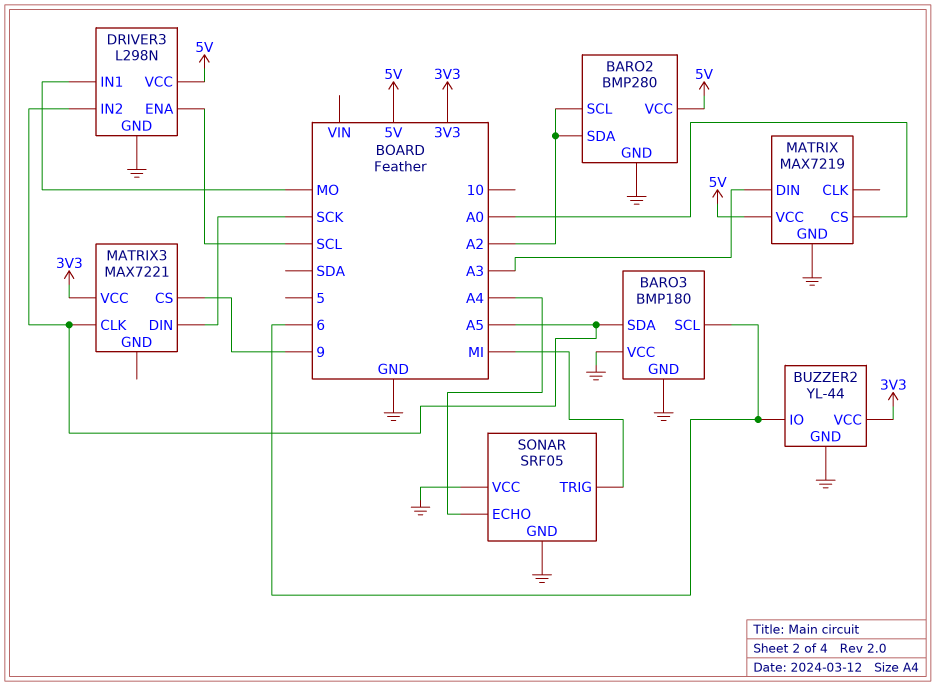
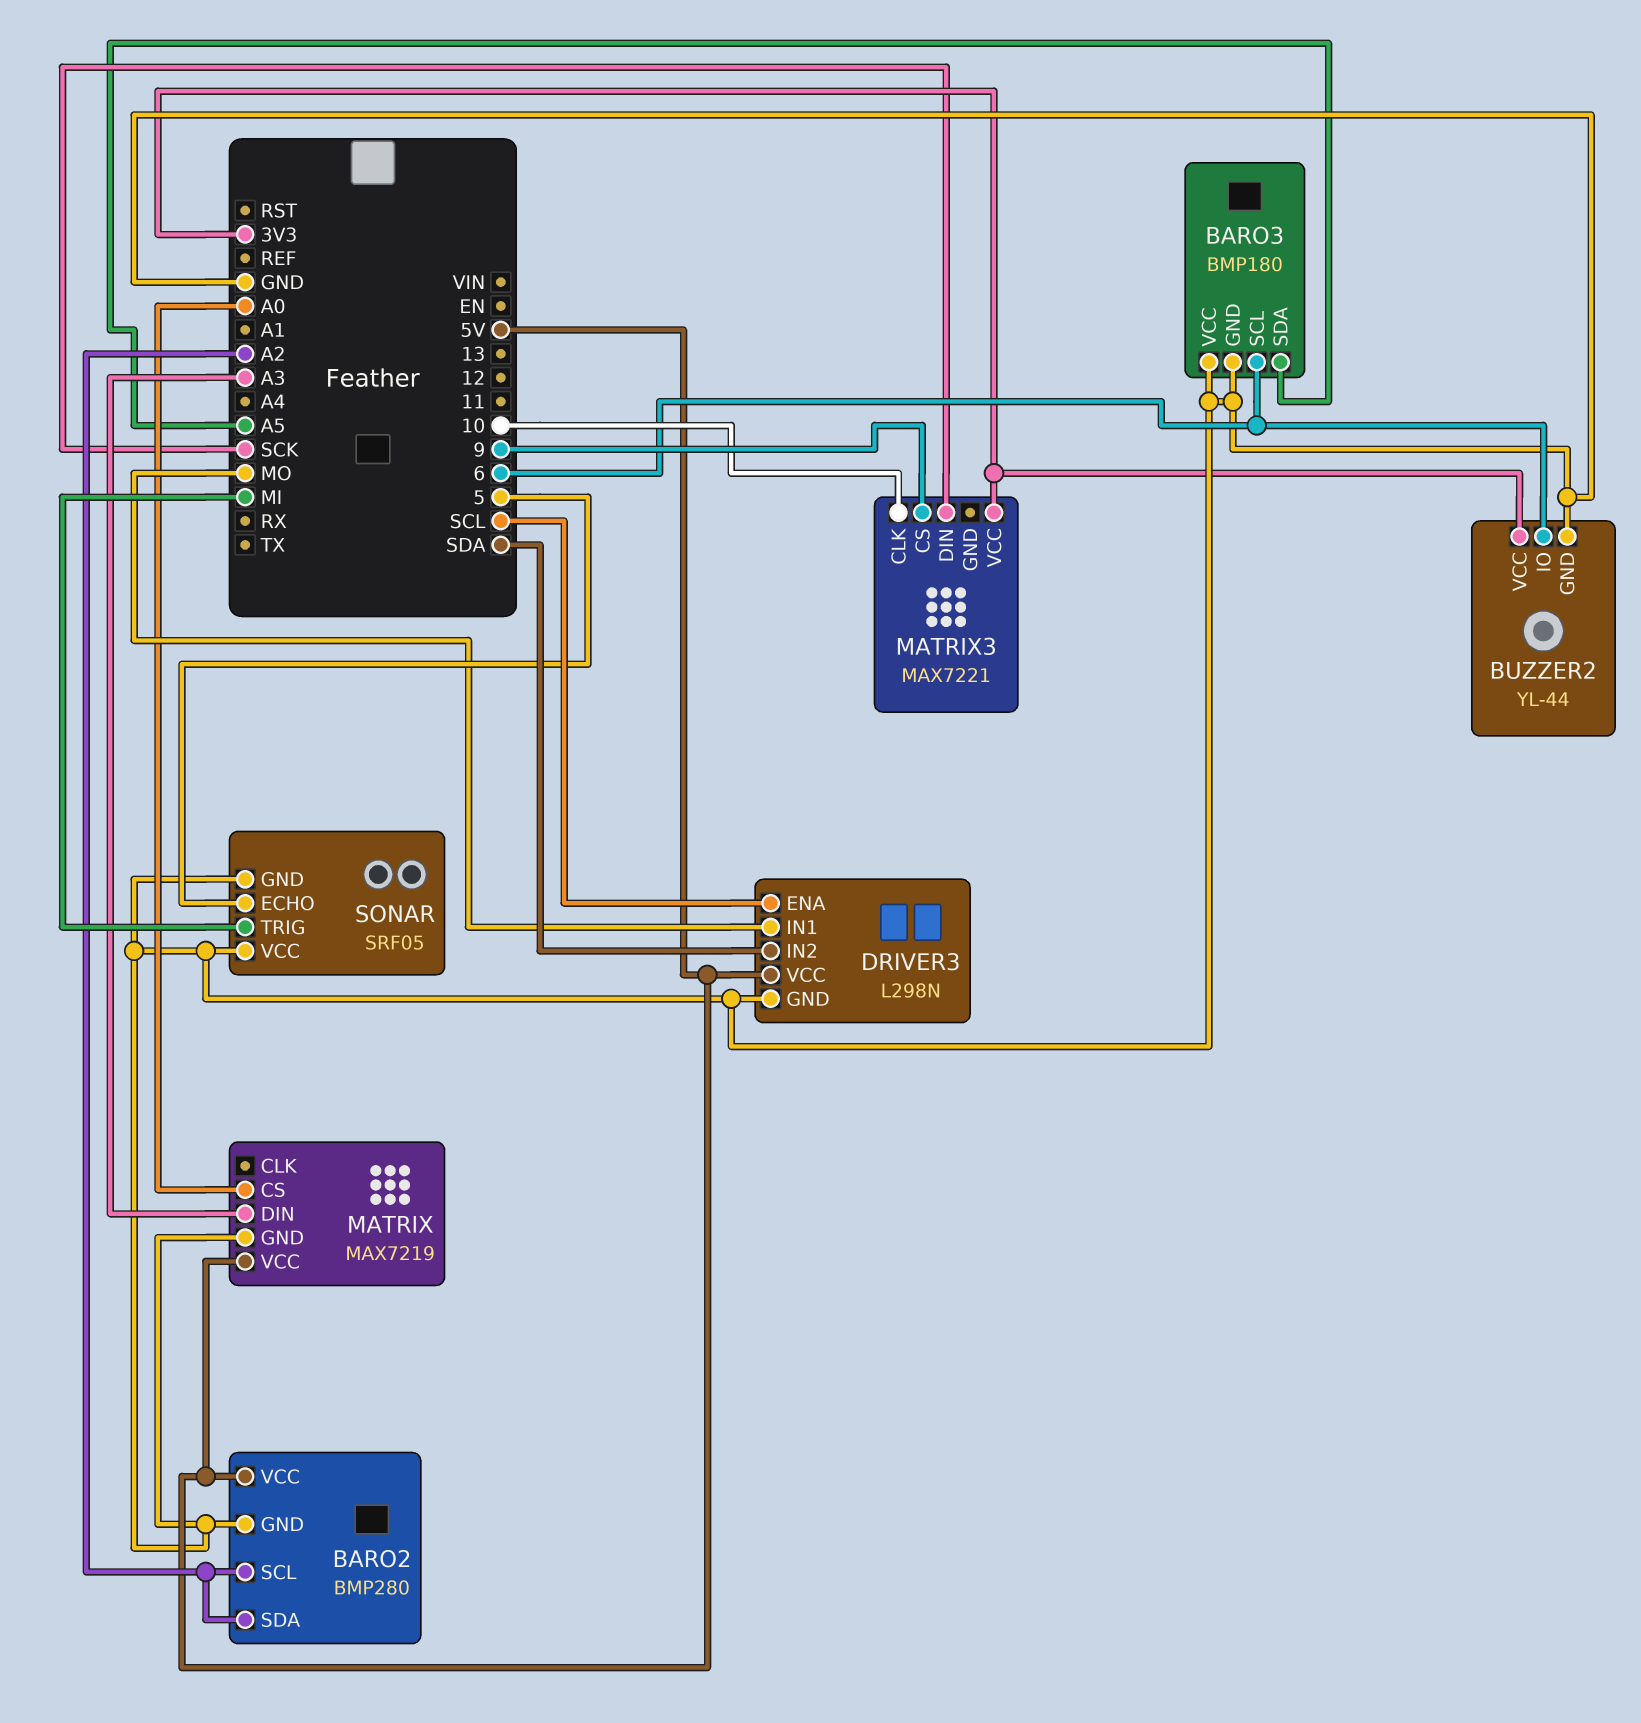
DRIVER3 pin IN2: A5 -> SDA
MATRIX3 pin CLK: A5 -> 10
SONAR pin ECHO: A4 -> 5

